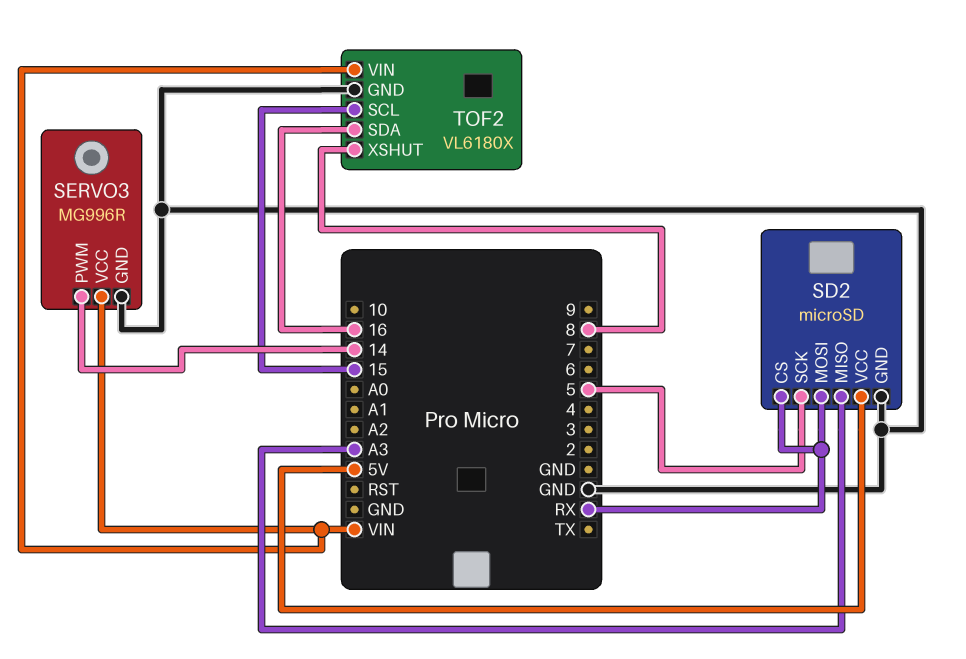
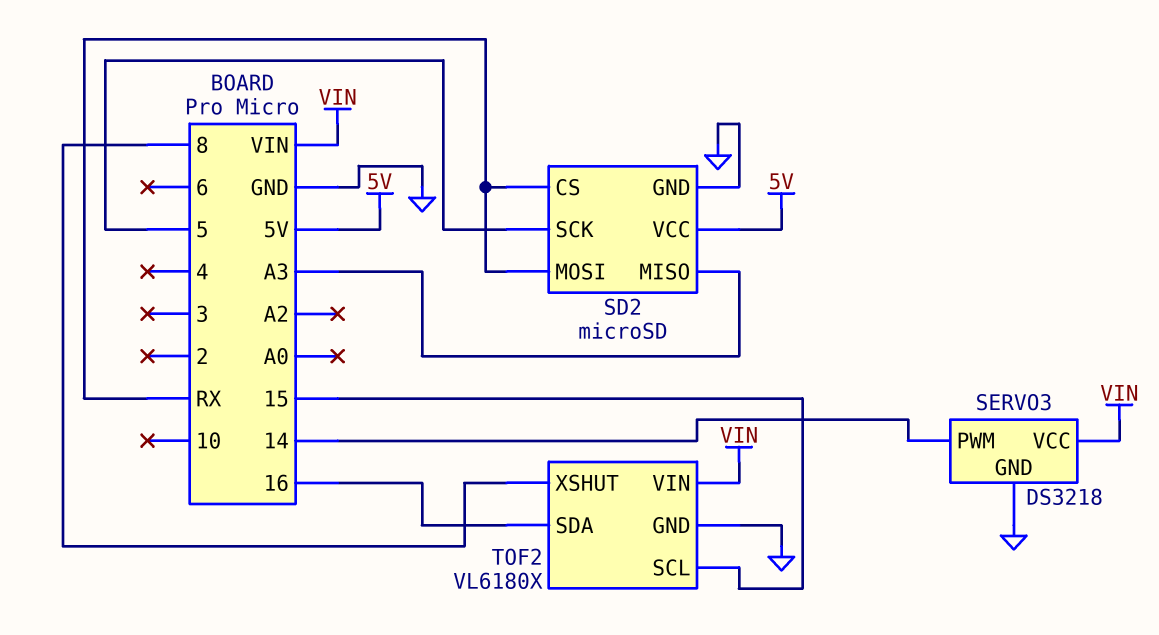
SERVO3: MG996R -> DS3218

